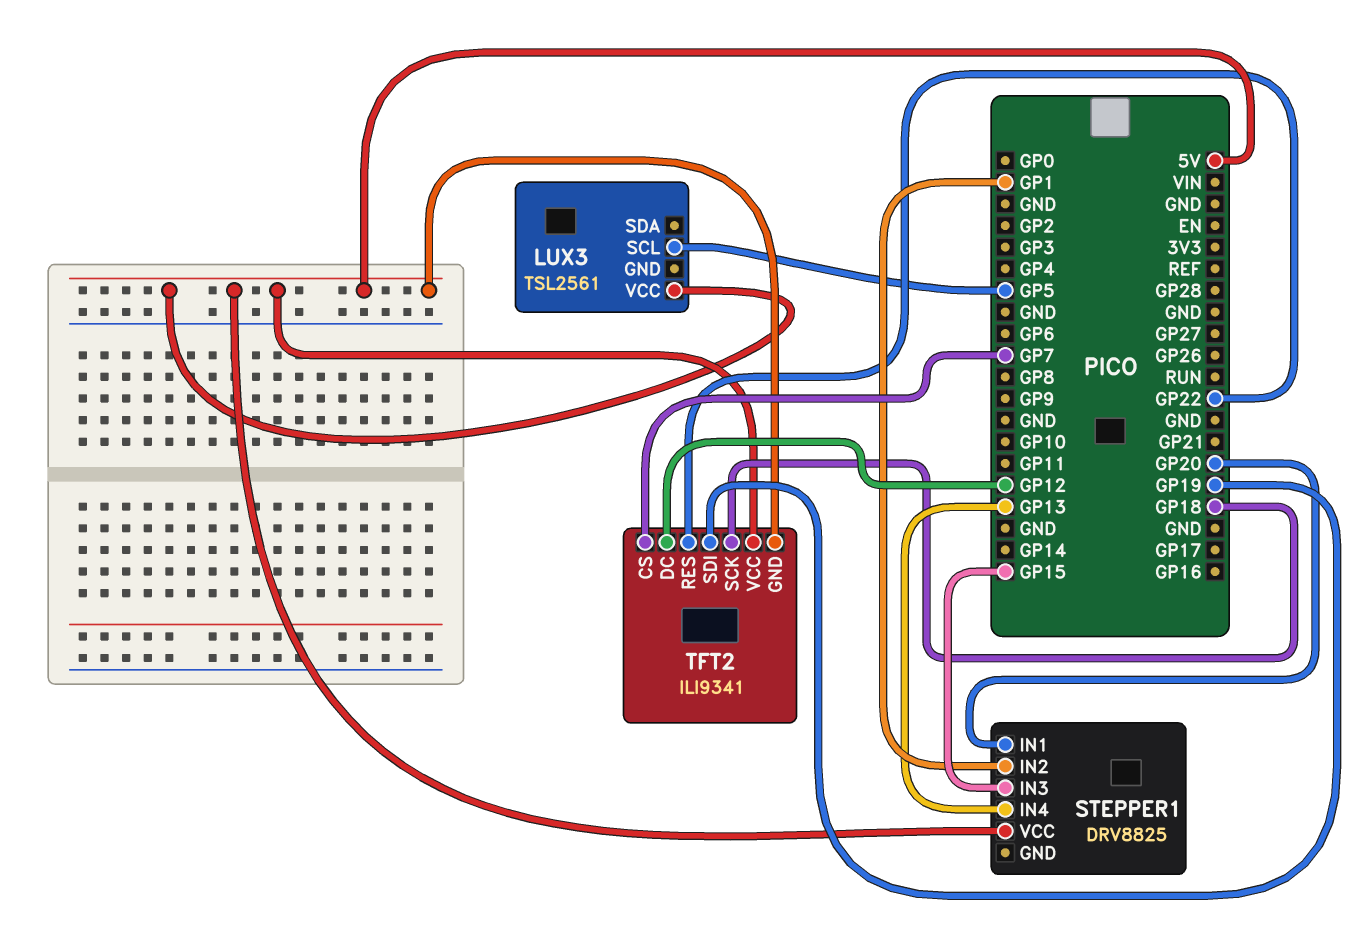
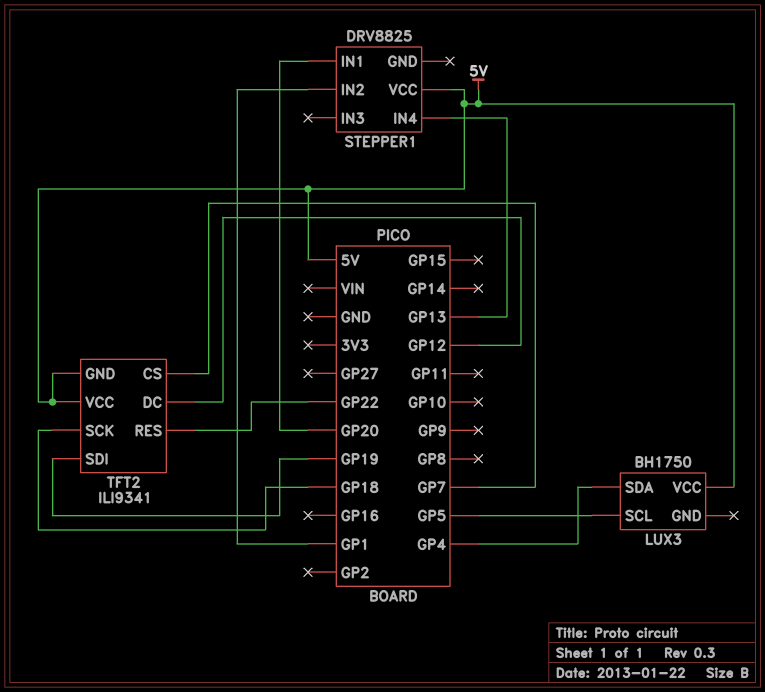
LUX3: TSL2561 -> BH1750
LUX3 pin SDA: none -> GP4
STEPPER1 pin IN3: GP15 -> none

